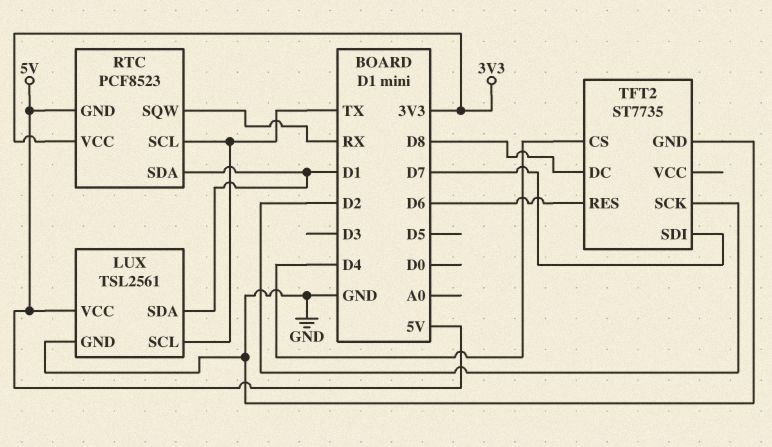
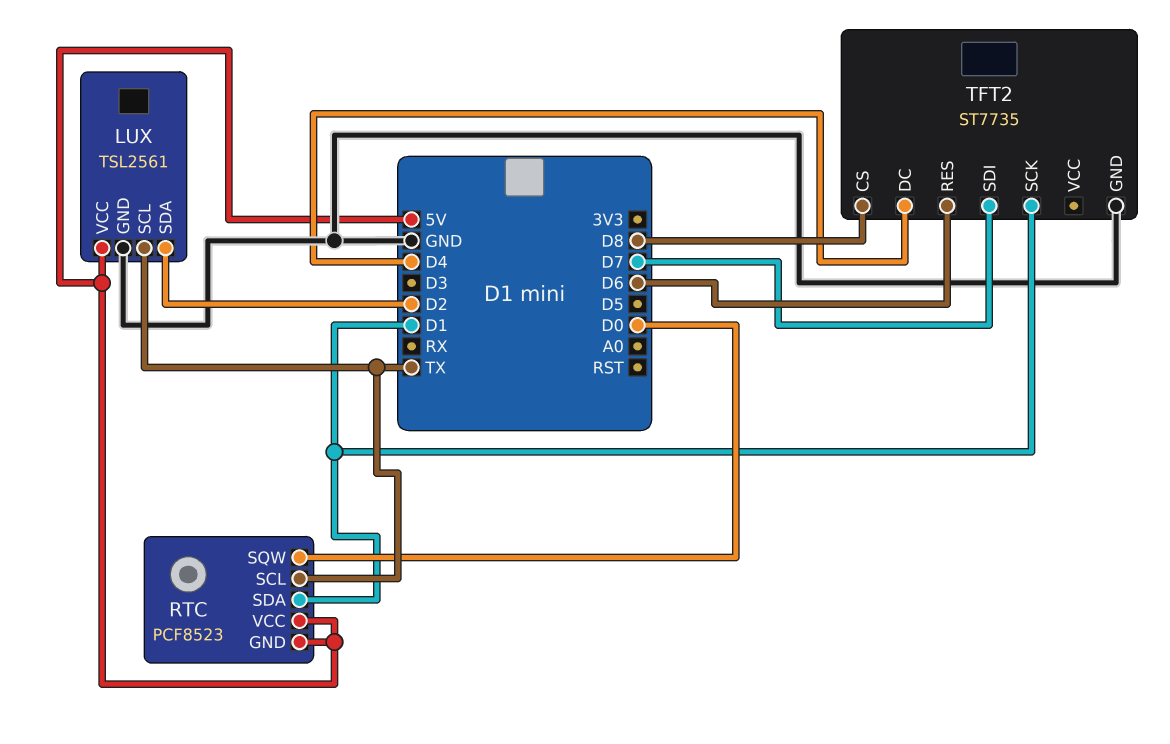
LUX pin SDA: D1 -> D2
RTC pin SQW: RX -> D0
RTC pin VCC: 3V3 -> 5V
TFT2 pin CS: D4 -> D8
TFT2 pin DC: D8 -> D4
TFT2 pin SCK: D2 -> D1

